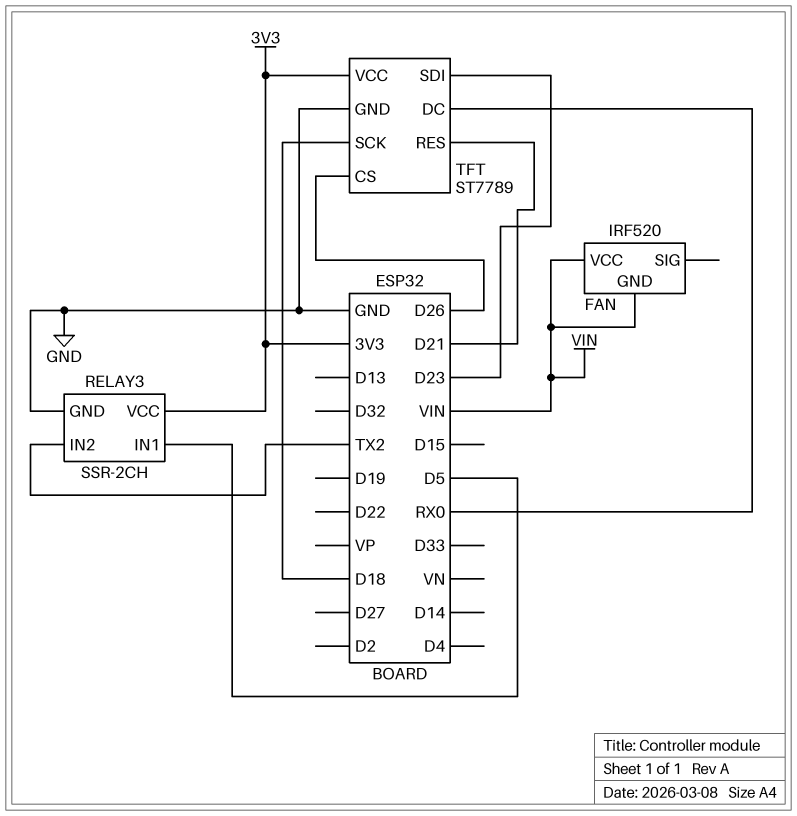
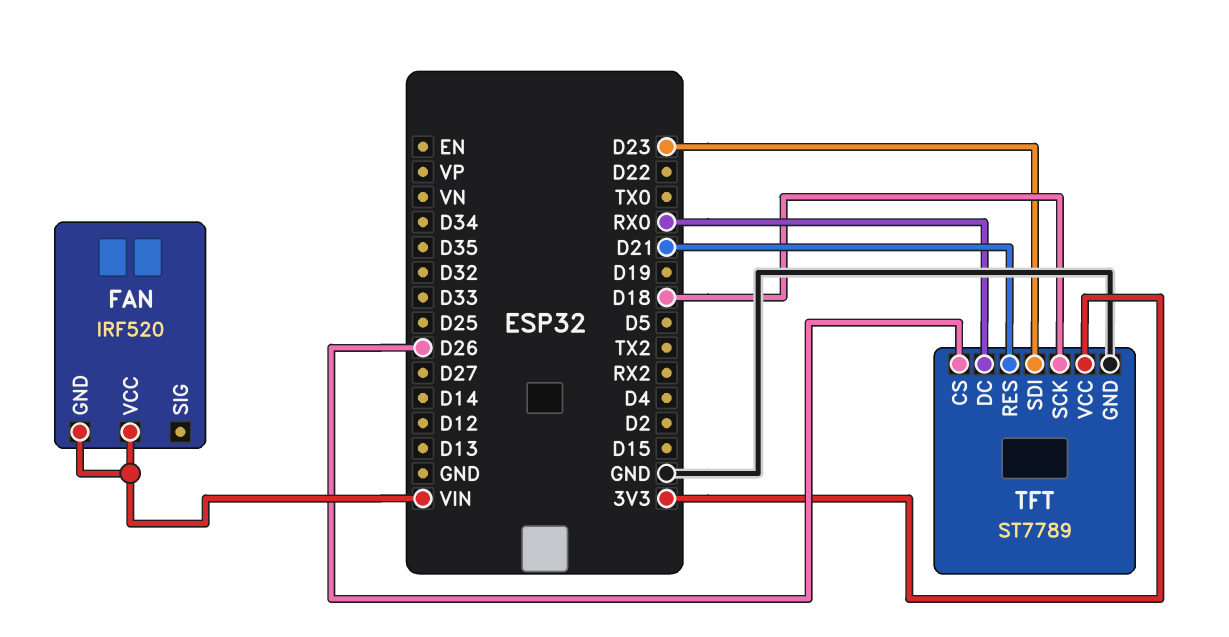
RELAY3: SSR-2CH -> none
RELAY3 pin GND: GND -> none
RELAY3 pin IN1: D5 -> none
RELAY3 pin IN2: TX2 -> none
RELAY3 pin VCC: 3V3 -> none

